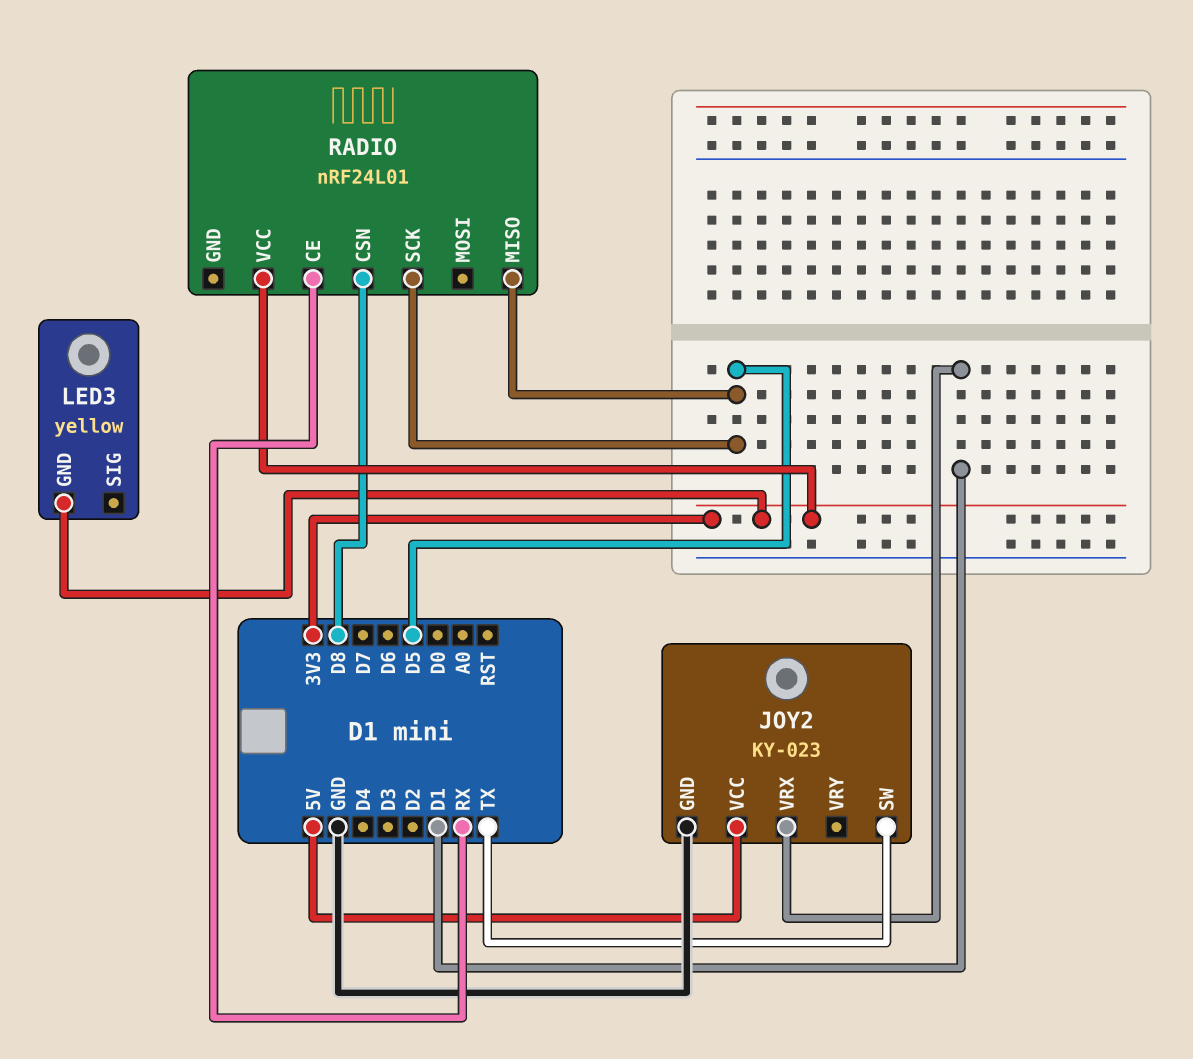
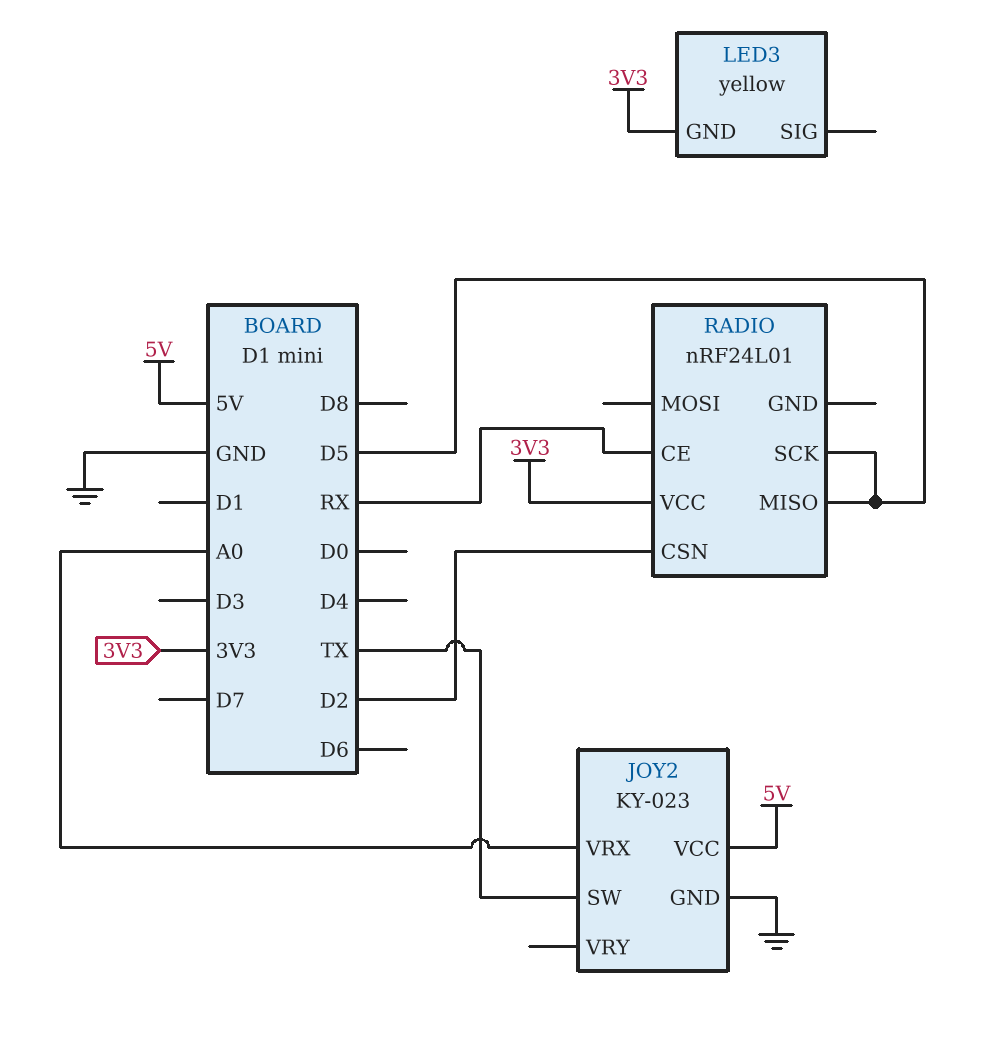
JOY2 pin VRX: D1 -> A0
RADIO pin CSN: D8 -> D2

